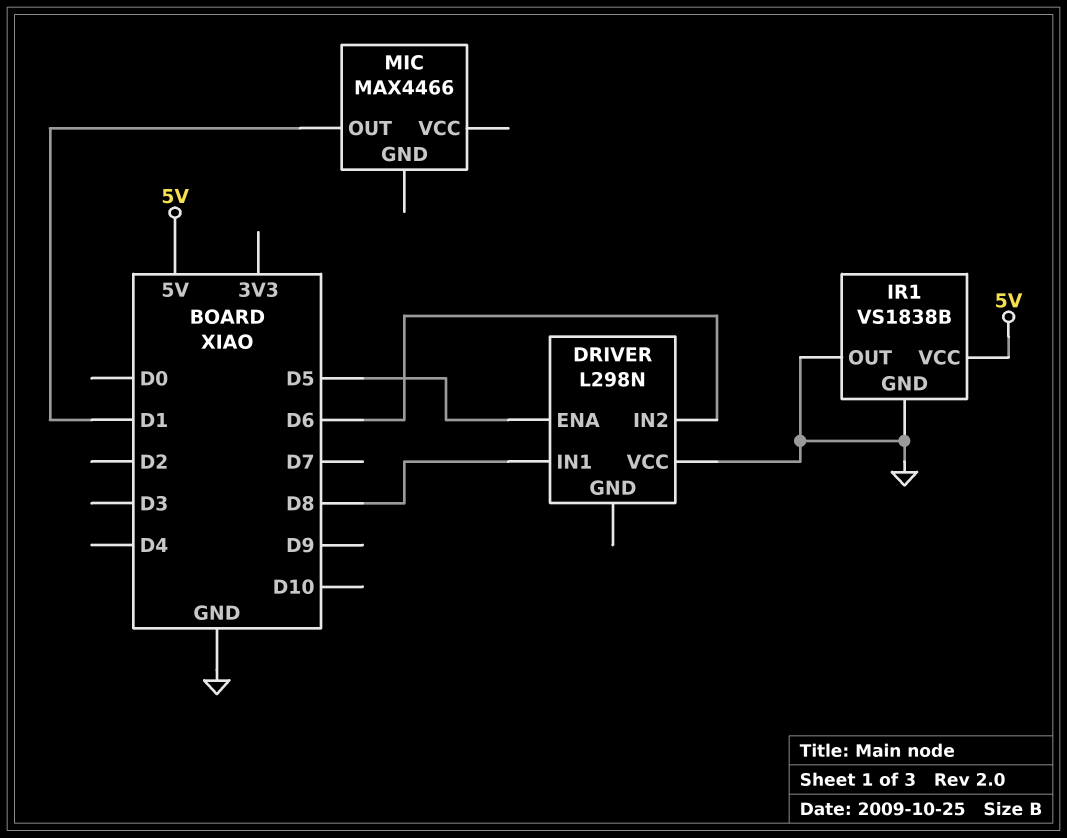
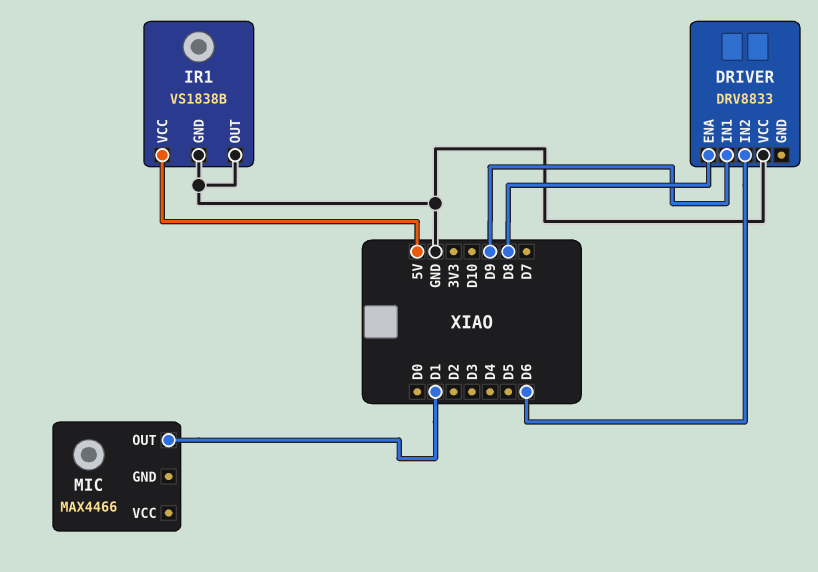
DRIVER: L298N -> DRV8833
DRIVER pin ENA: D5 -> D8
DRIVER pin IN1: D8 -> D9

